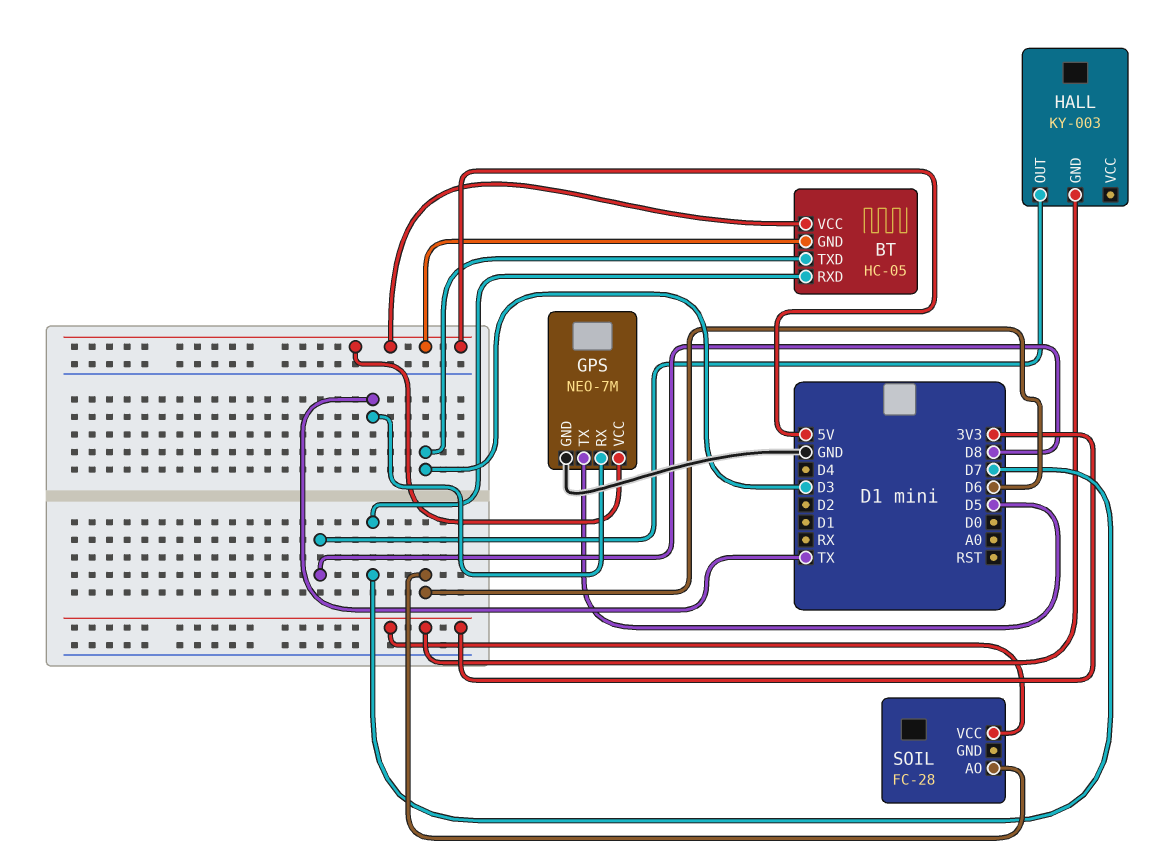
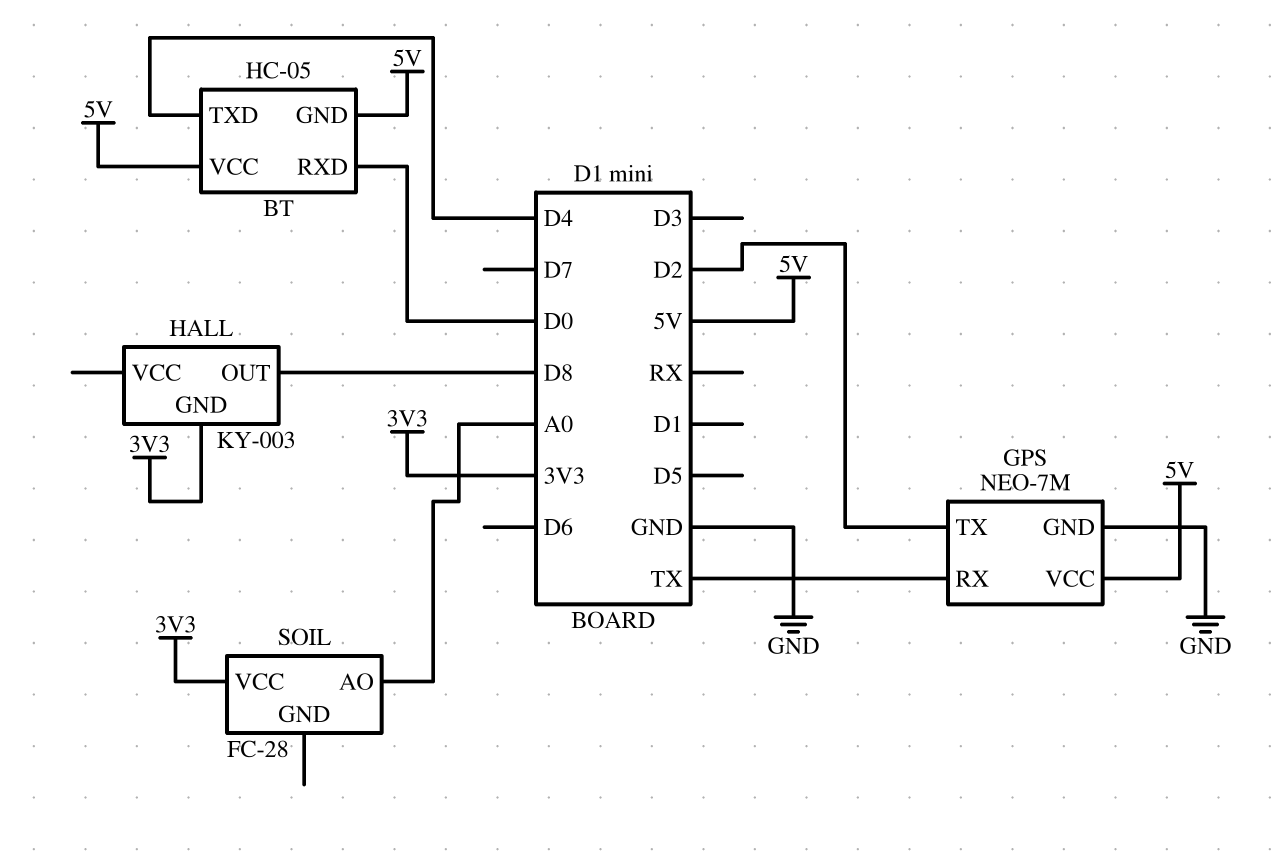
BT pin RXD: D7 -> D0
BT pin TXD: D3 -> D4
GPS pin TX: D5 -> D2
SOIL pin AO: D6 -> A0

